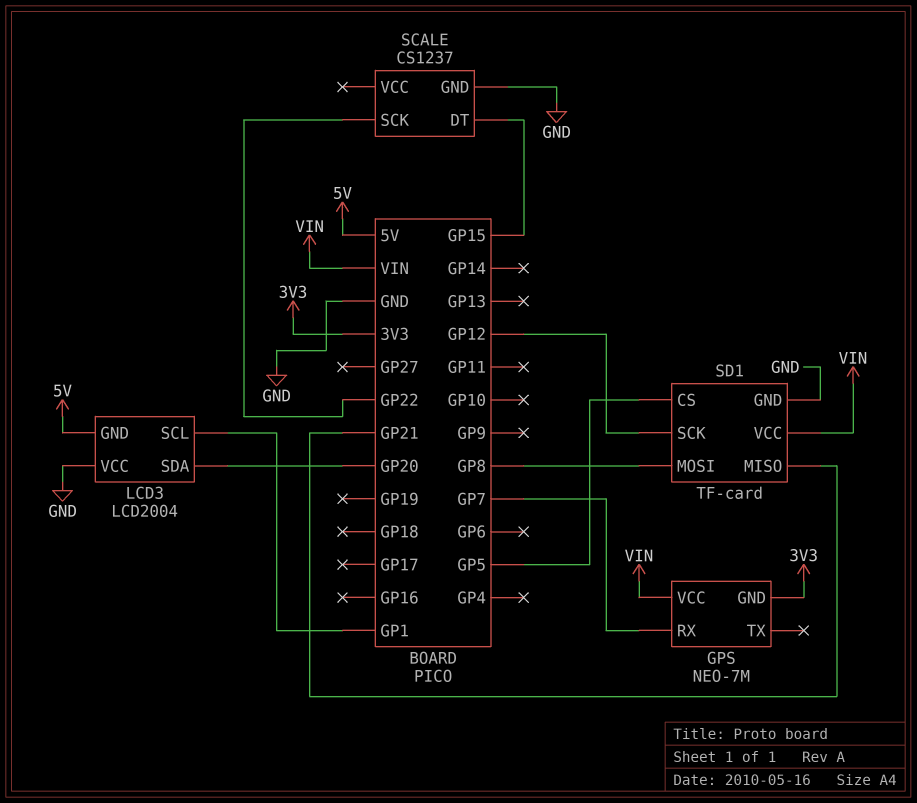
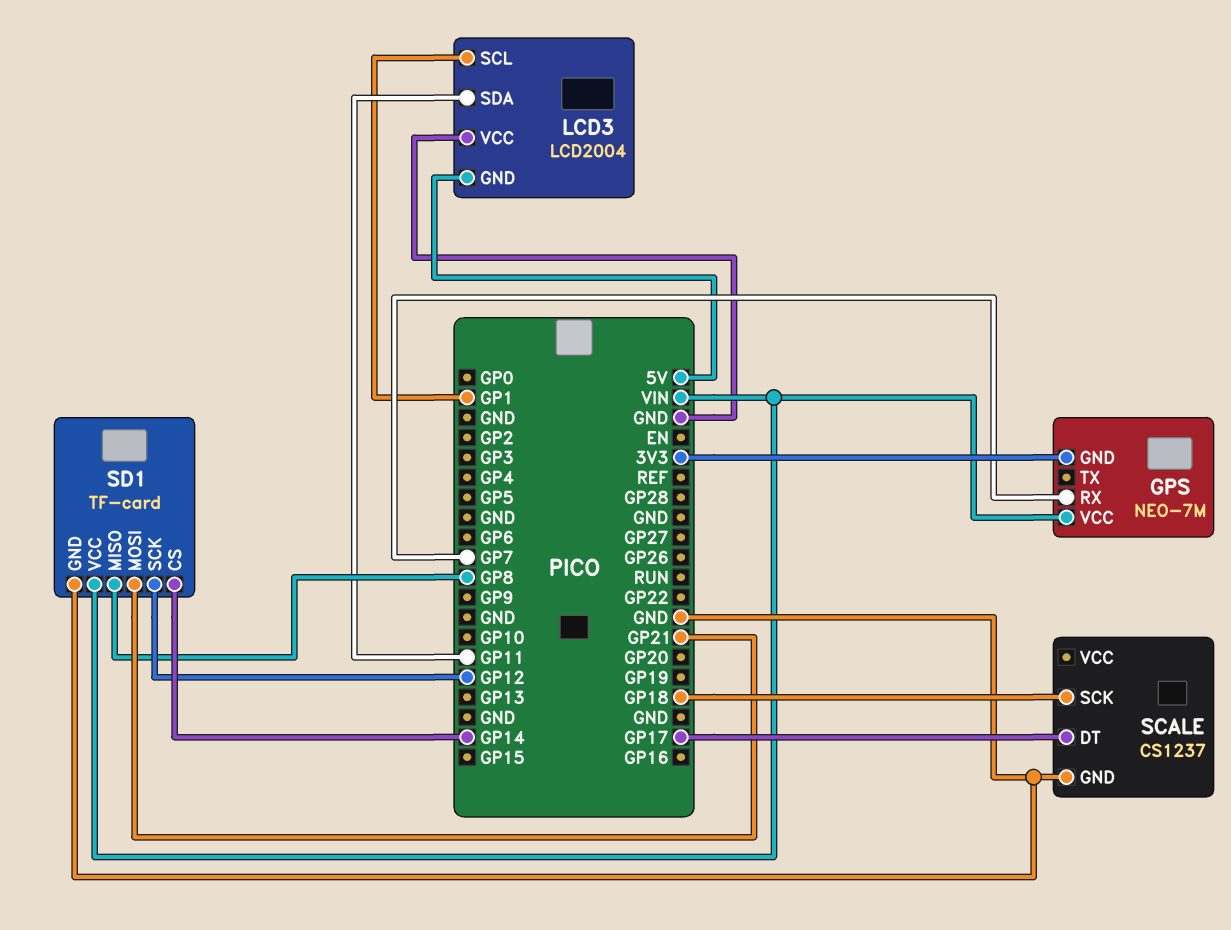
LCD3 pin SDA: GP20 -> GP11
SCALE pin DT: GP15 -> GP17
SCALE pin SCK: GP22 -> GP18
SD1 pin CS: GP5 -> GP14
SD1 pin MISO: GP21 -> GP8
SD1 pin MOSI: GP8 -> GP21

